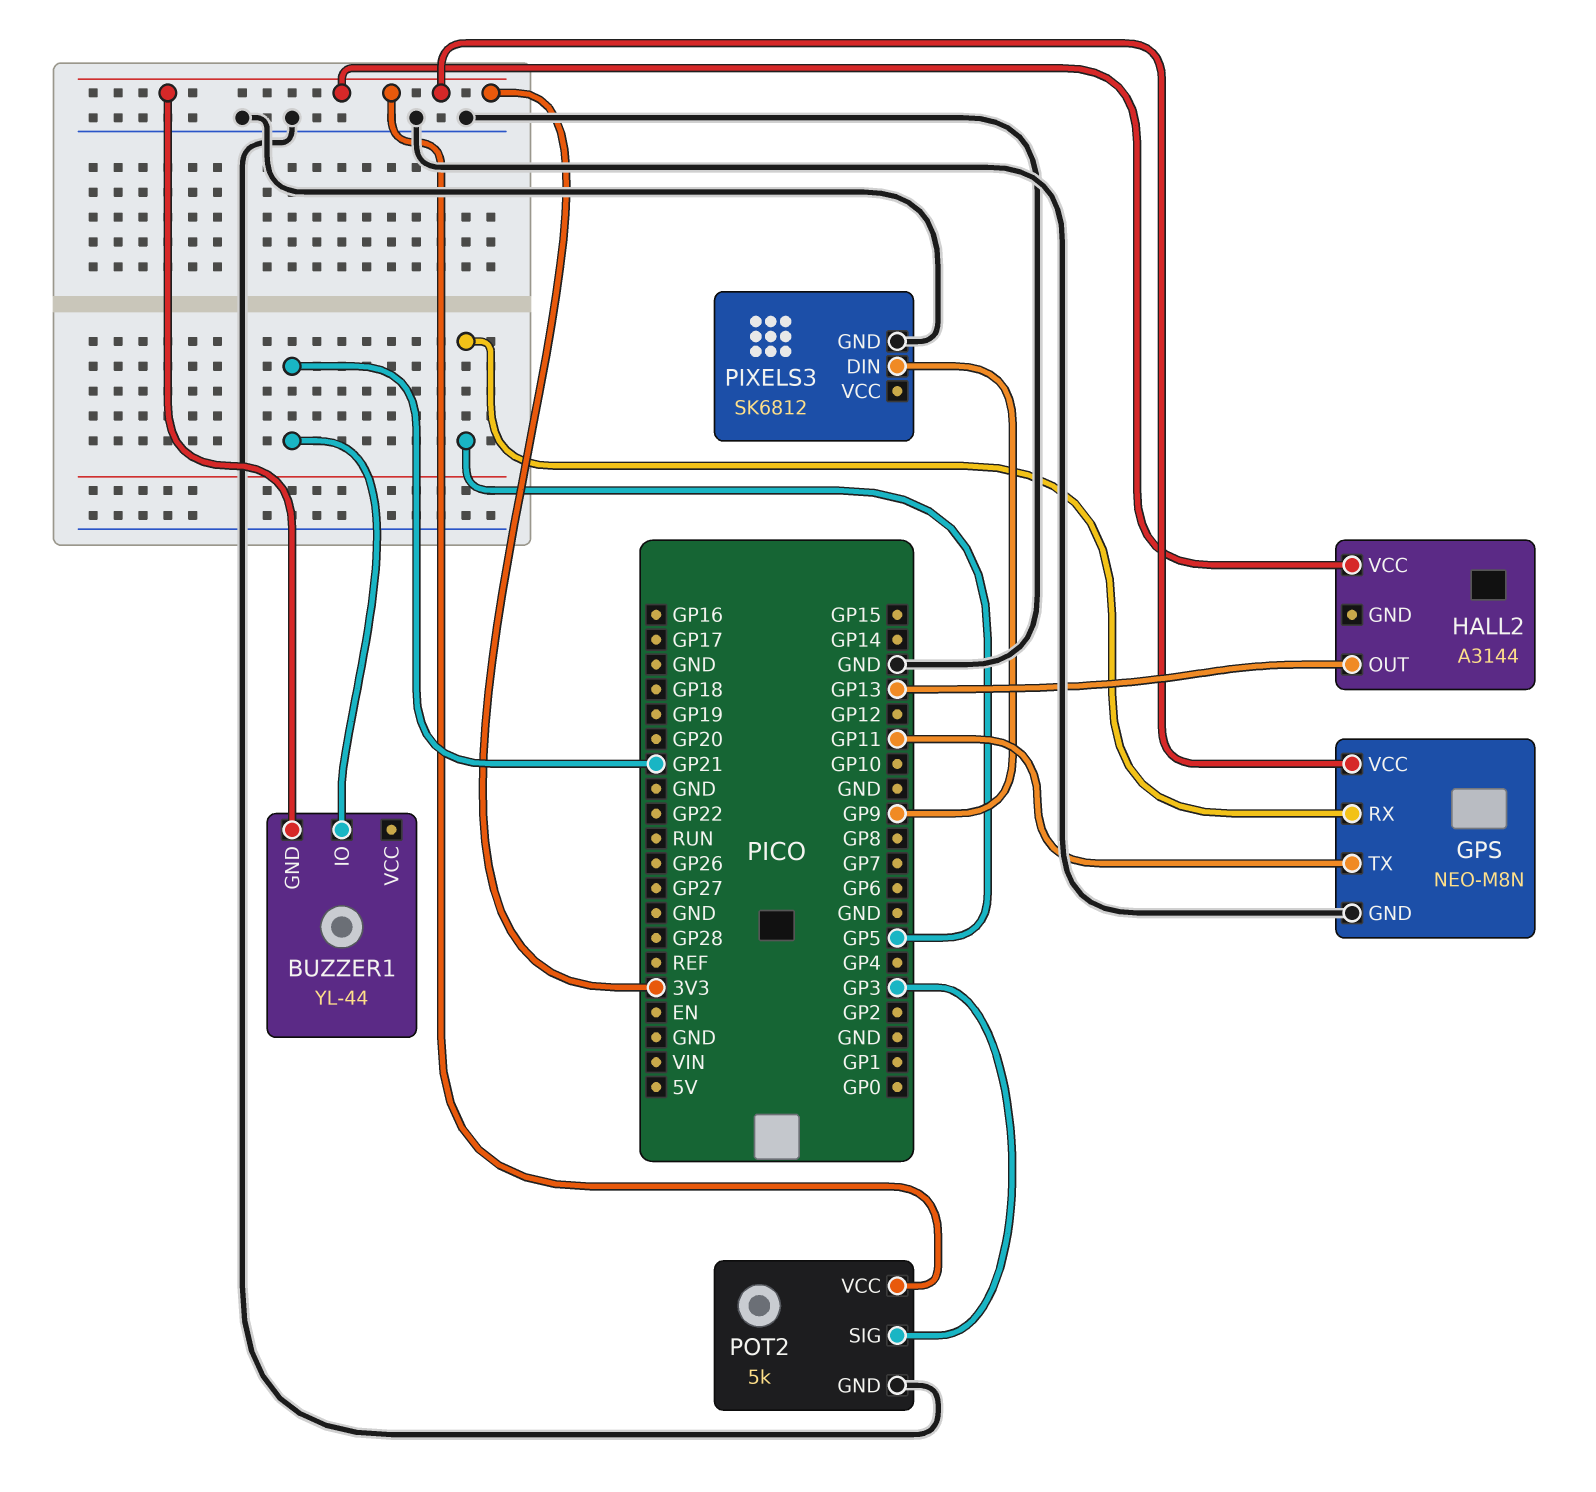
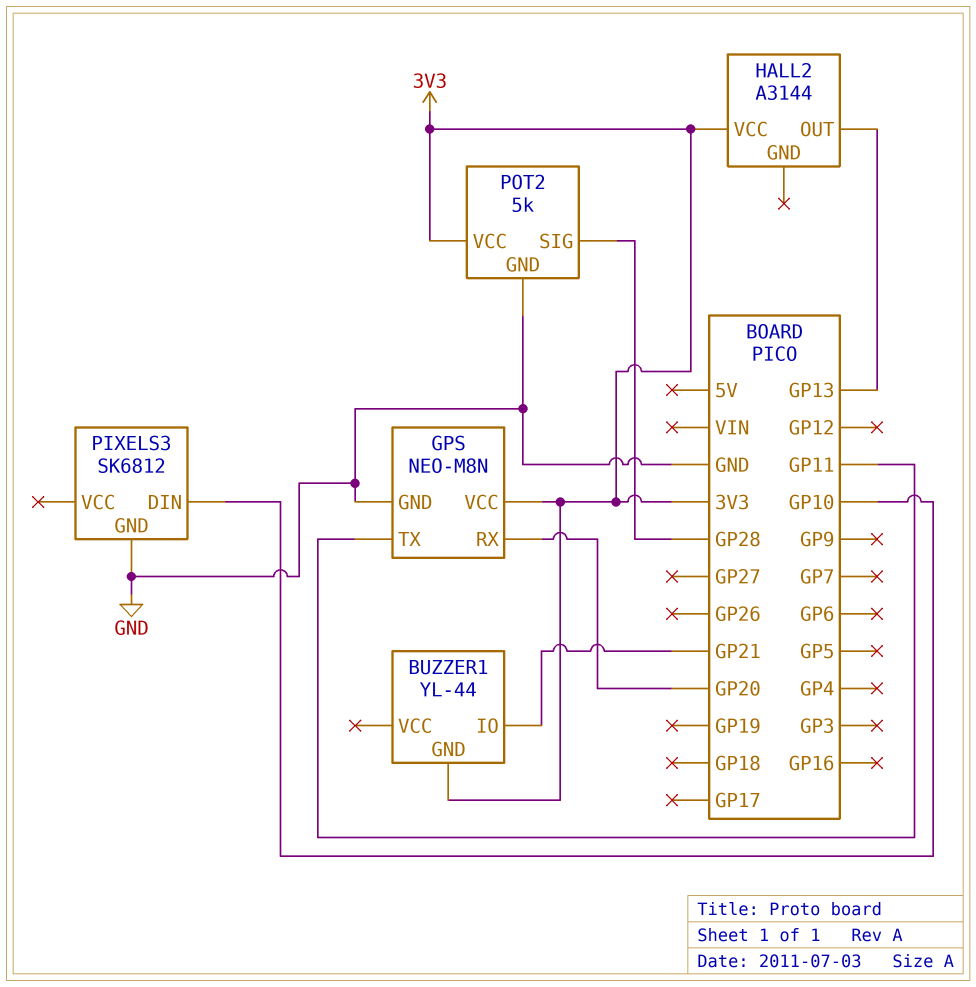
GPS pin RX: GP5 -> GP20
PIXELS3 pin DIN: GP9 -> GP10
POT2 pin SIG: GP3 -> GP28

